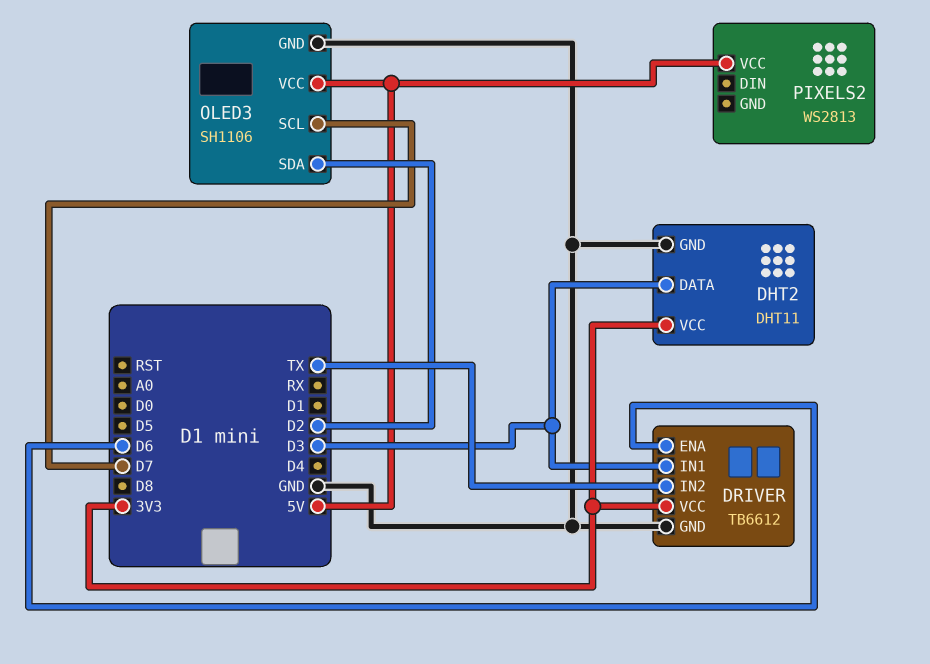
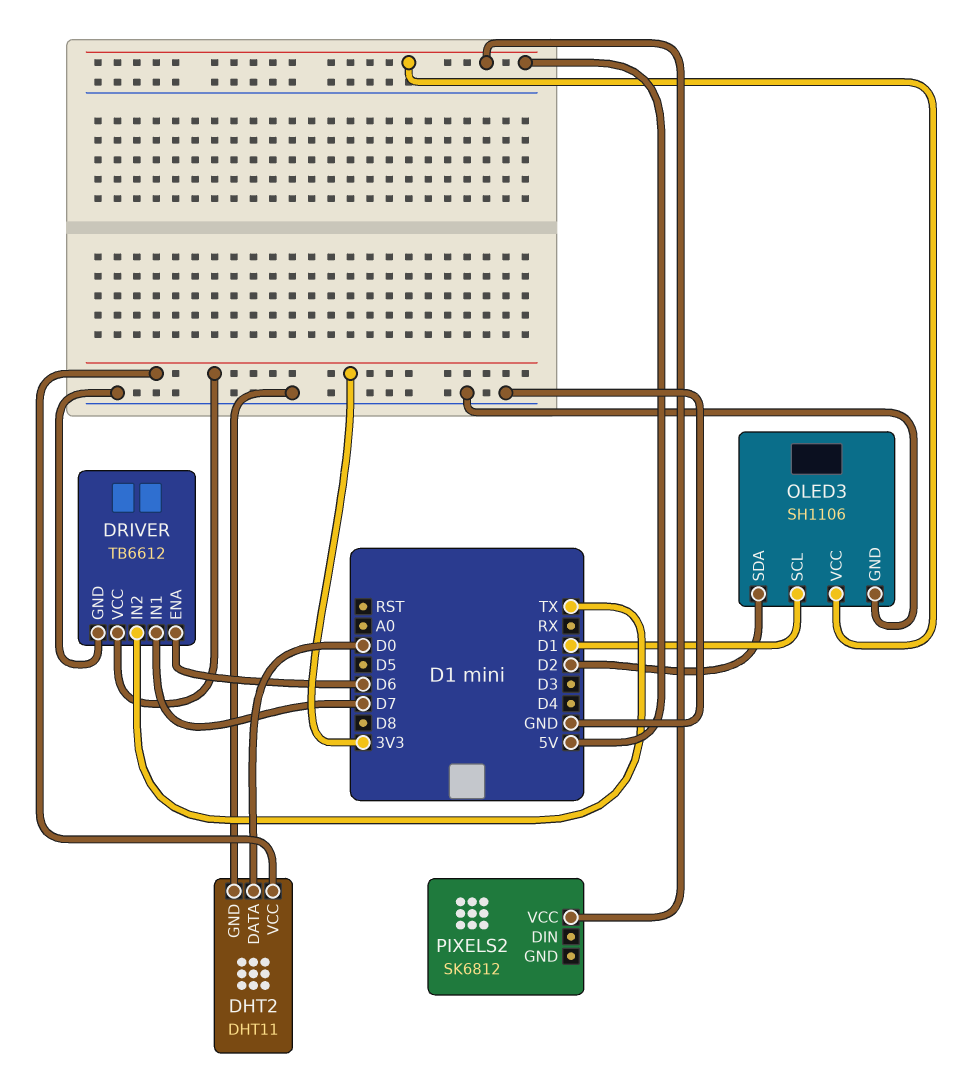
DHT2 pin DATA: D3 -> D0
DRIVER pin IN1: D3 -> D7
OLED3 pin SCL: D7 -> D1
PIXELS2: WS2813 -> SK6812

